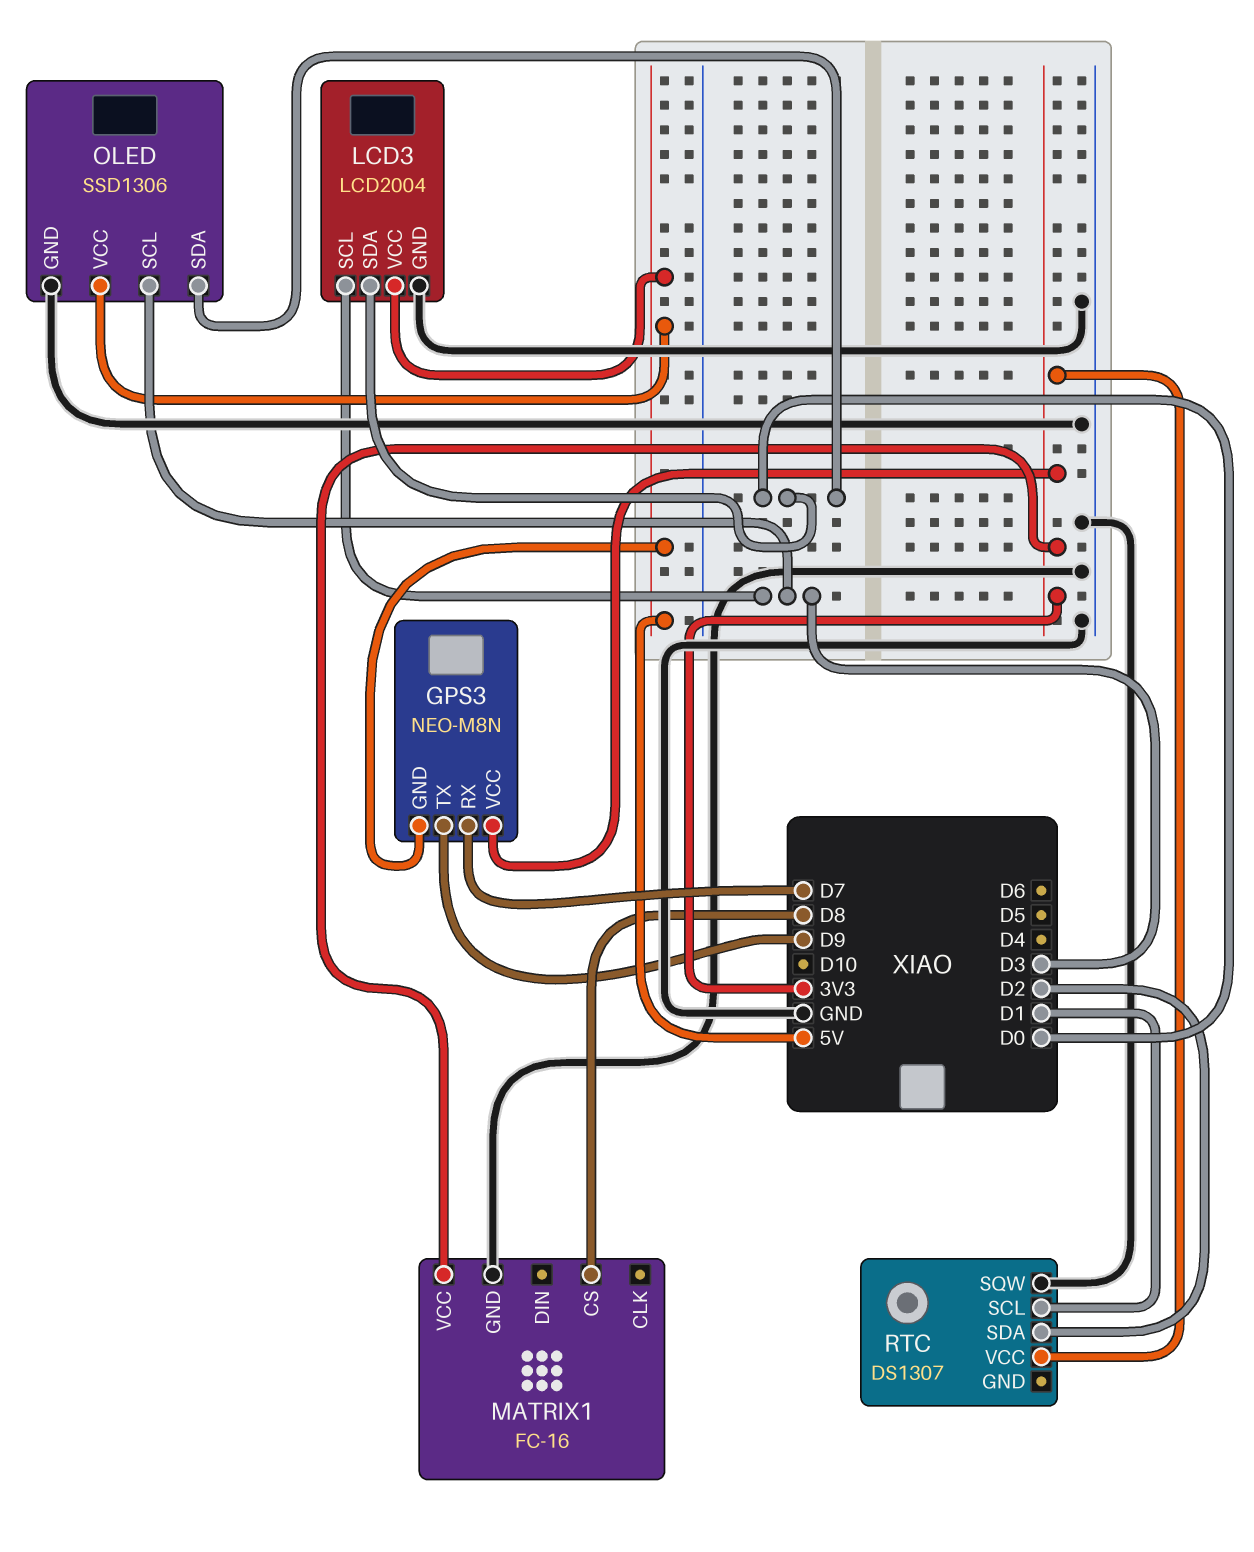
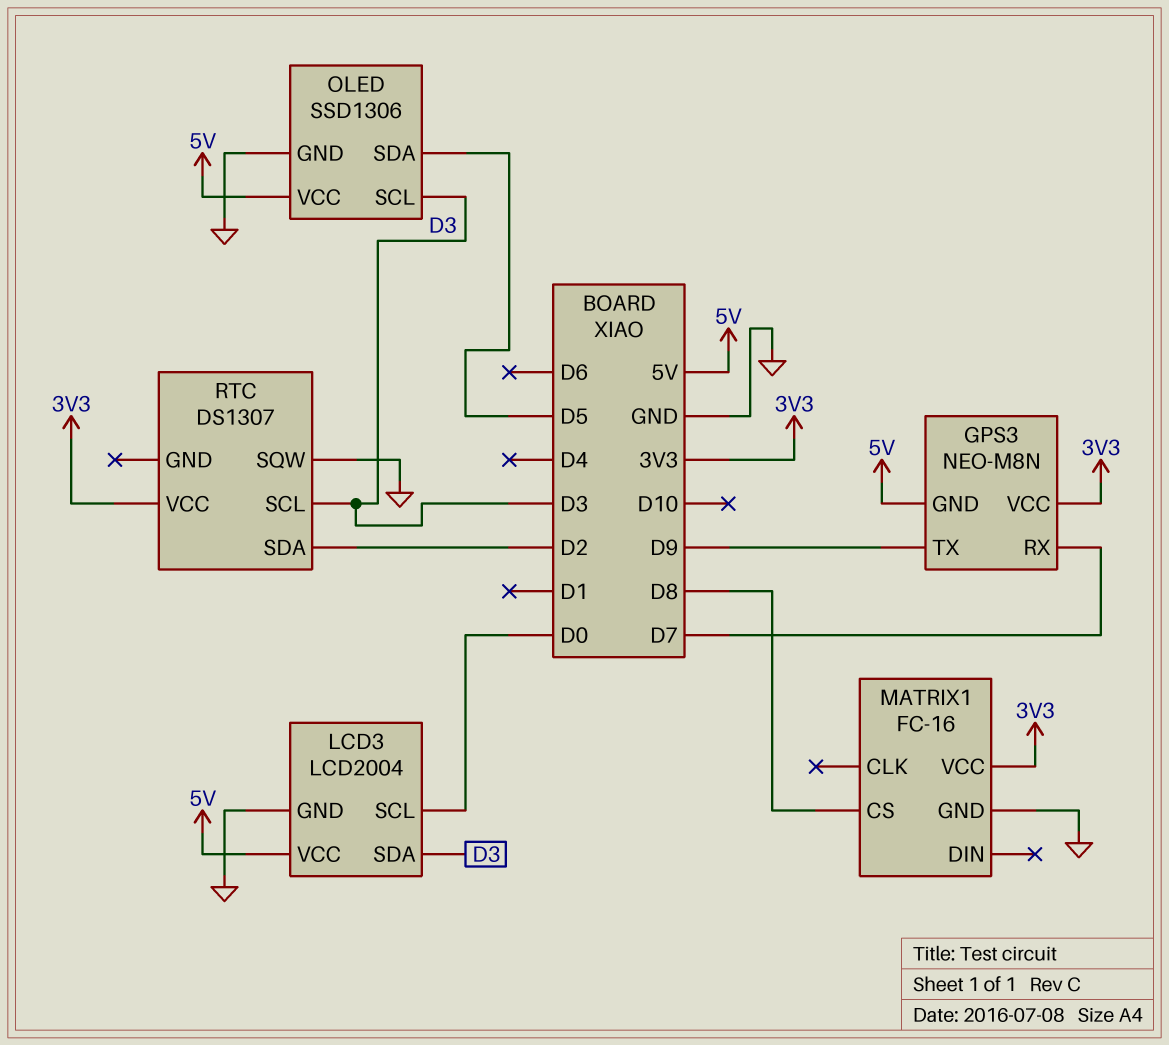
LCD3 pin SCL: D3 -> D0
LCD3 pin SDA: D0 -> D3
OLED pin SDA: D0 -> D5
RTC pin SCL: D1 -> D3

